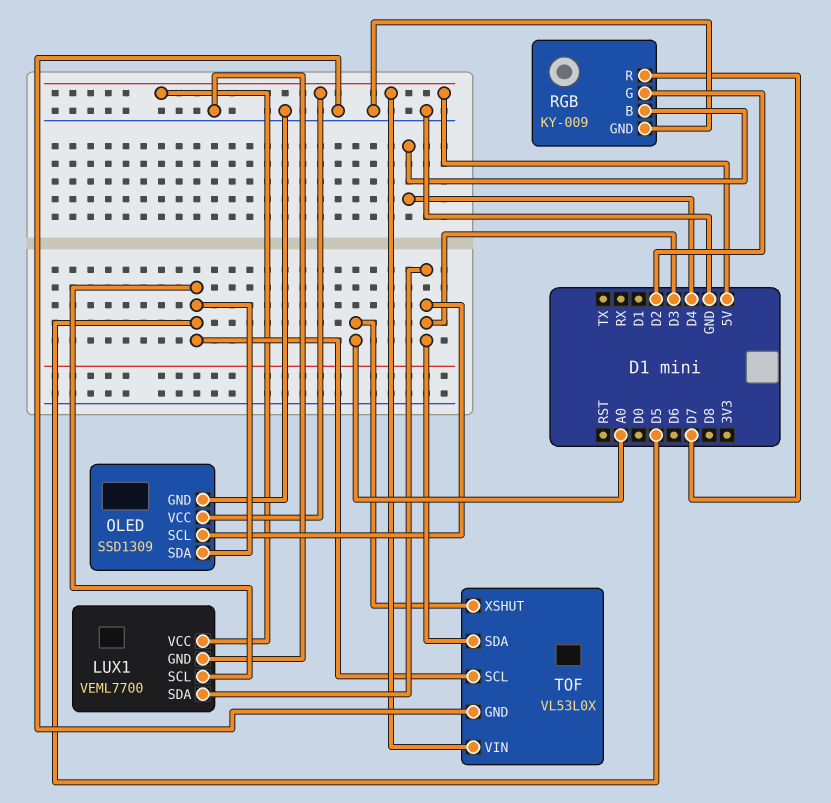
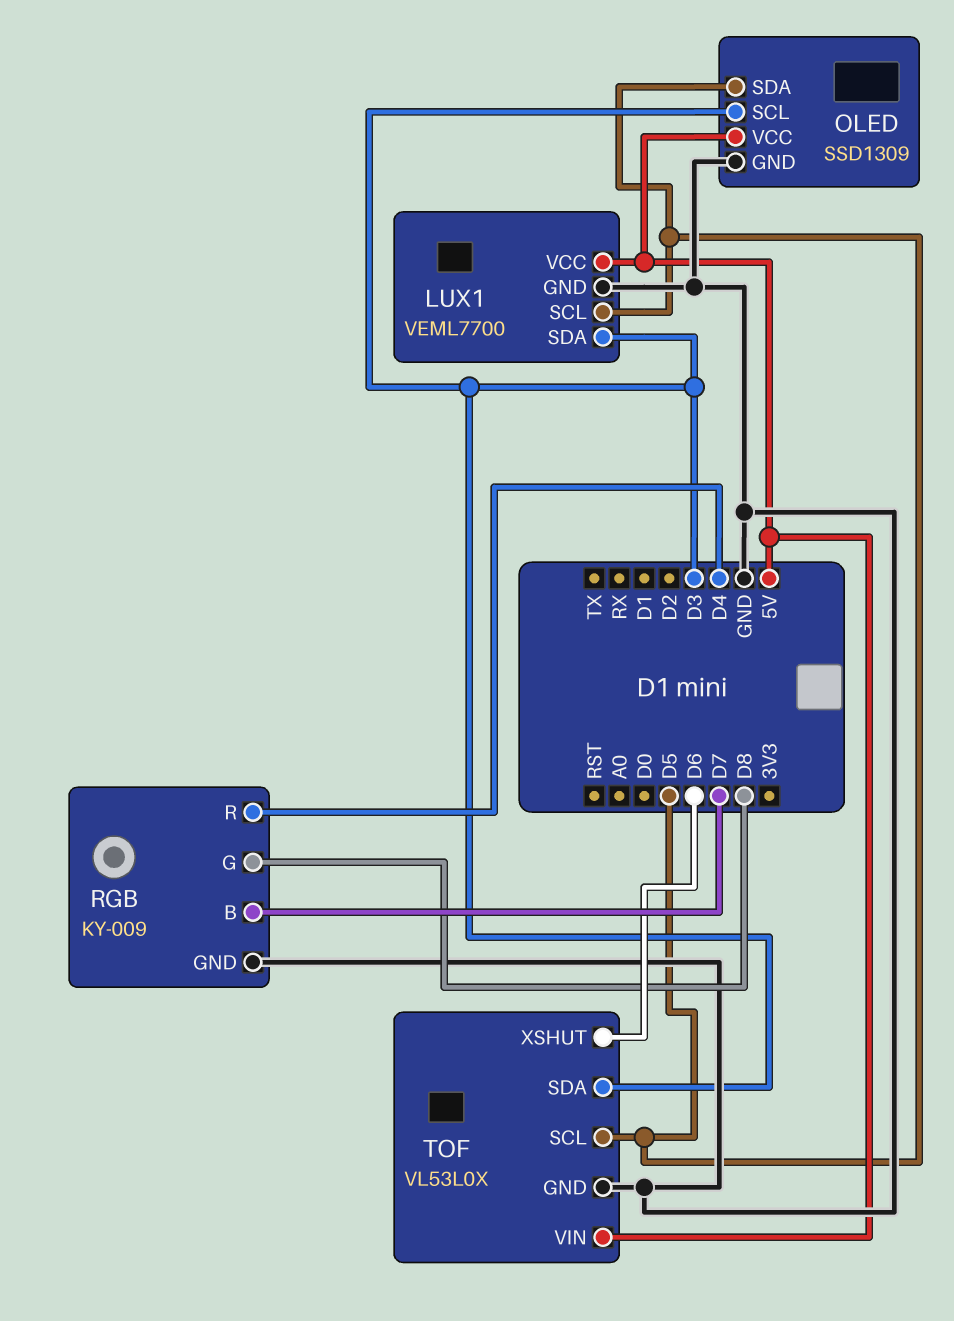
RGB pin B: D4 -> D7
RGB pin G: D2 -> D8
RGB pin R: D7 -> D4
TOF pin XSHUT: A0 -> D6

